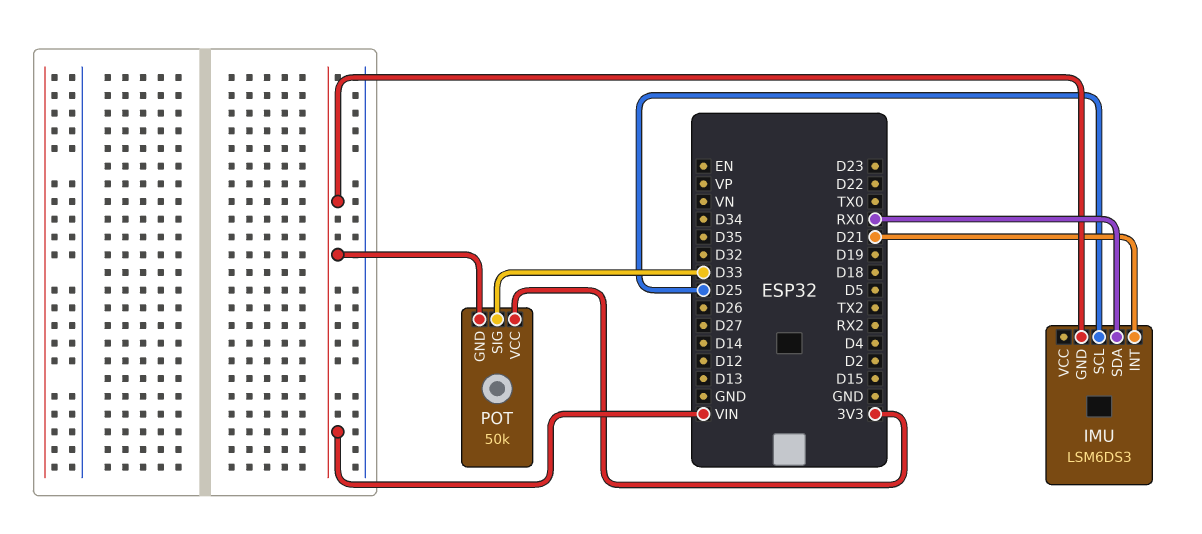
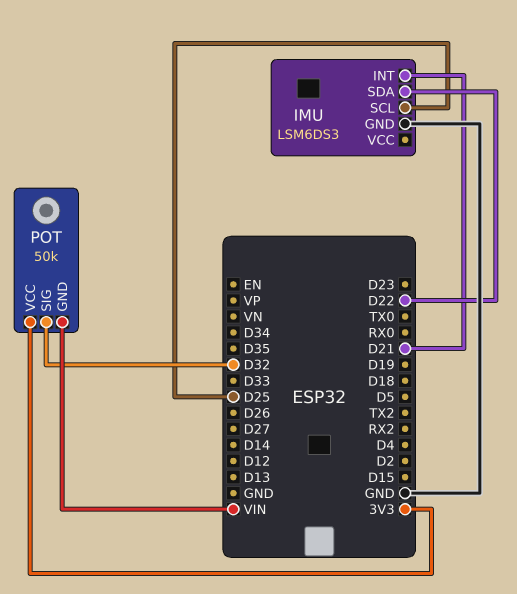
IMU pin GND: VIN -> GND
IMU pin SDA: RX0 -> D22
POT pin SIG: D33 -> D32

